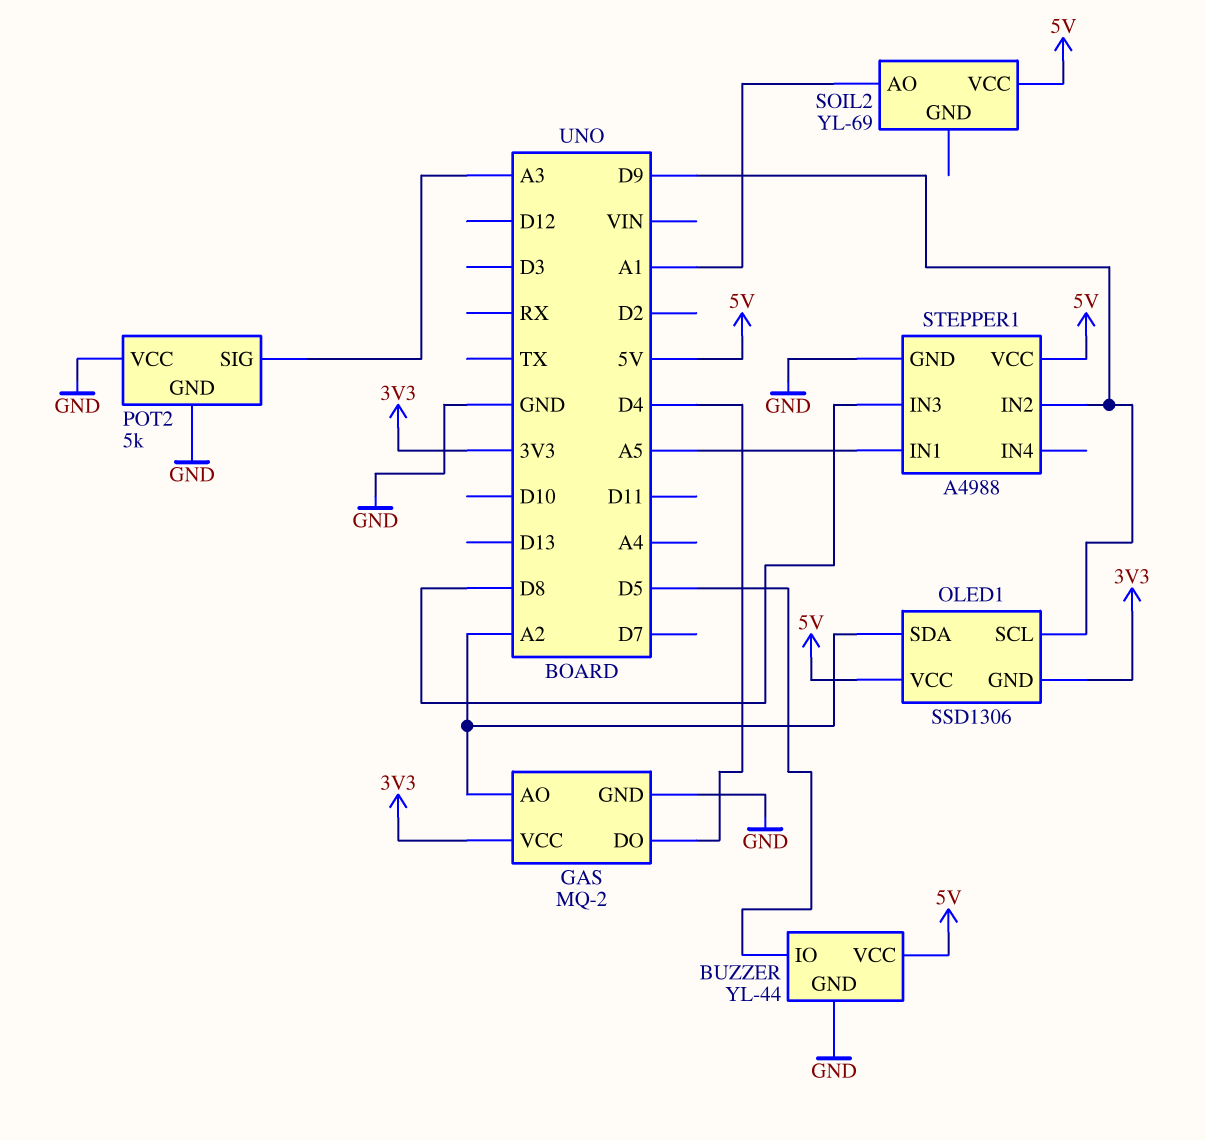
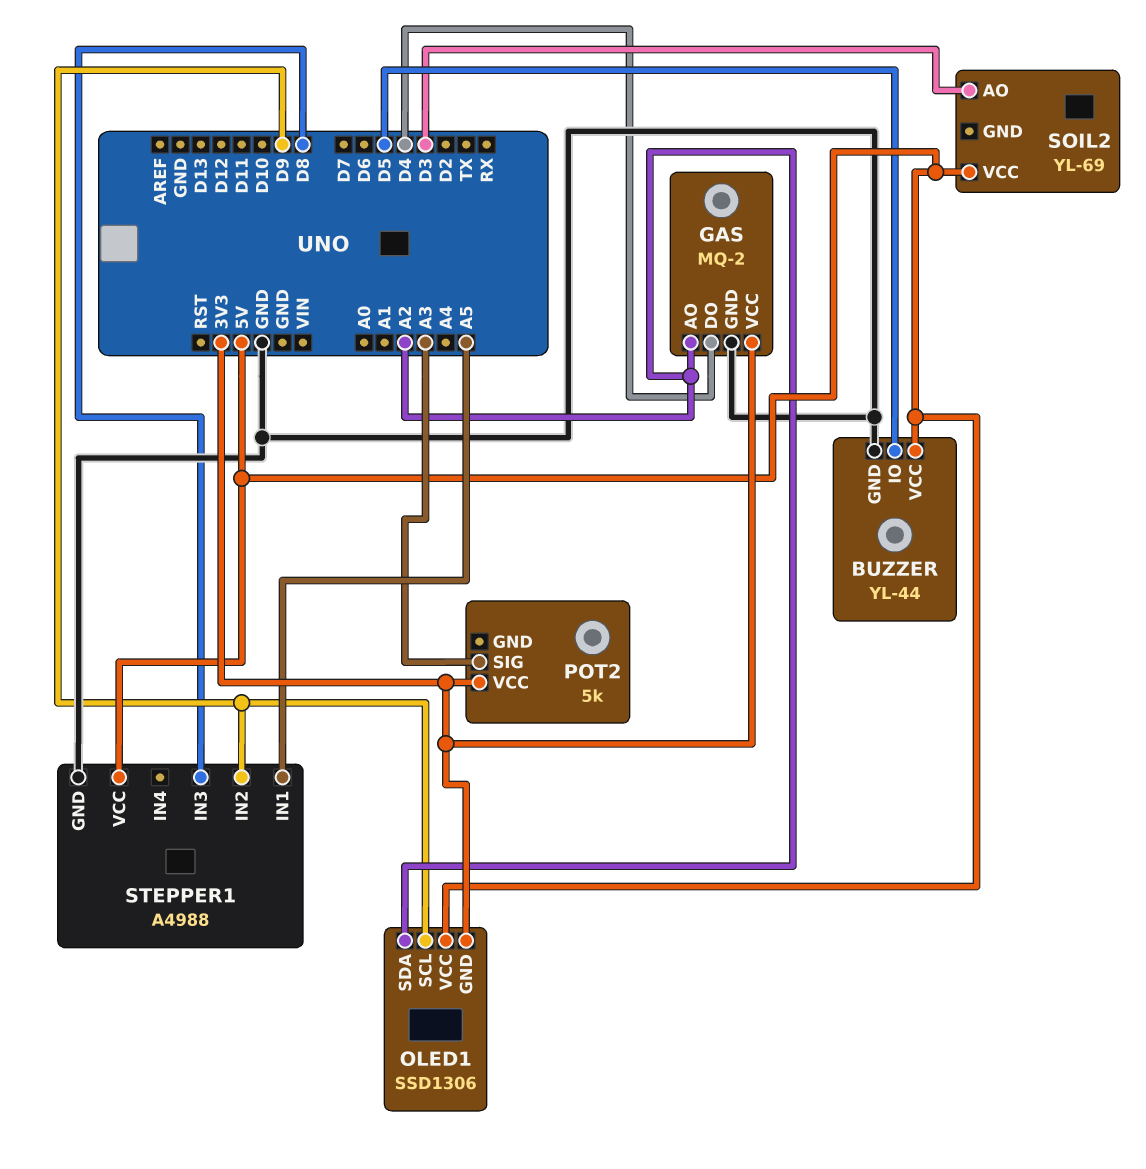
POT2 pin GND: GND -> none
POT2 pin VCC: GND -> 3V3
SOIL2 pin AO: A1 -> D3

